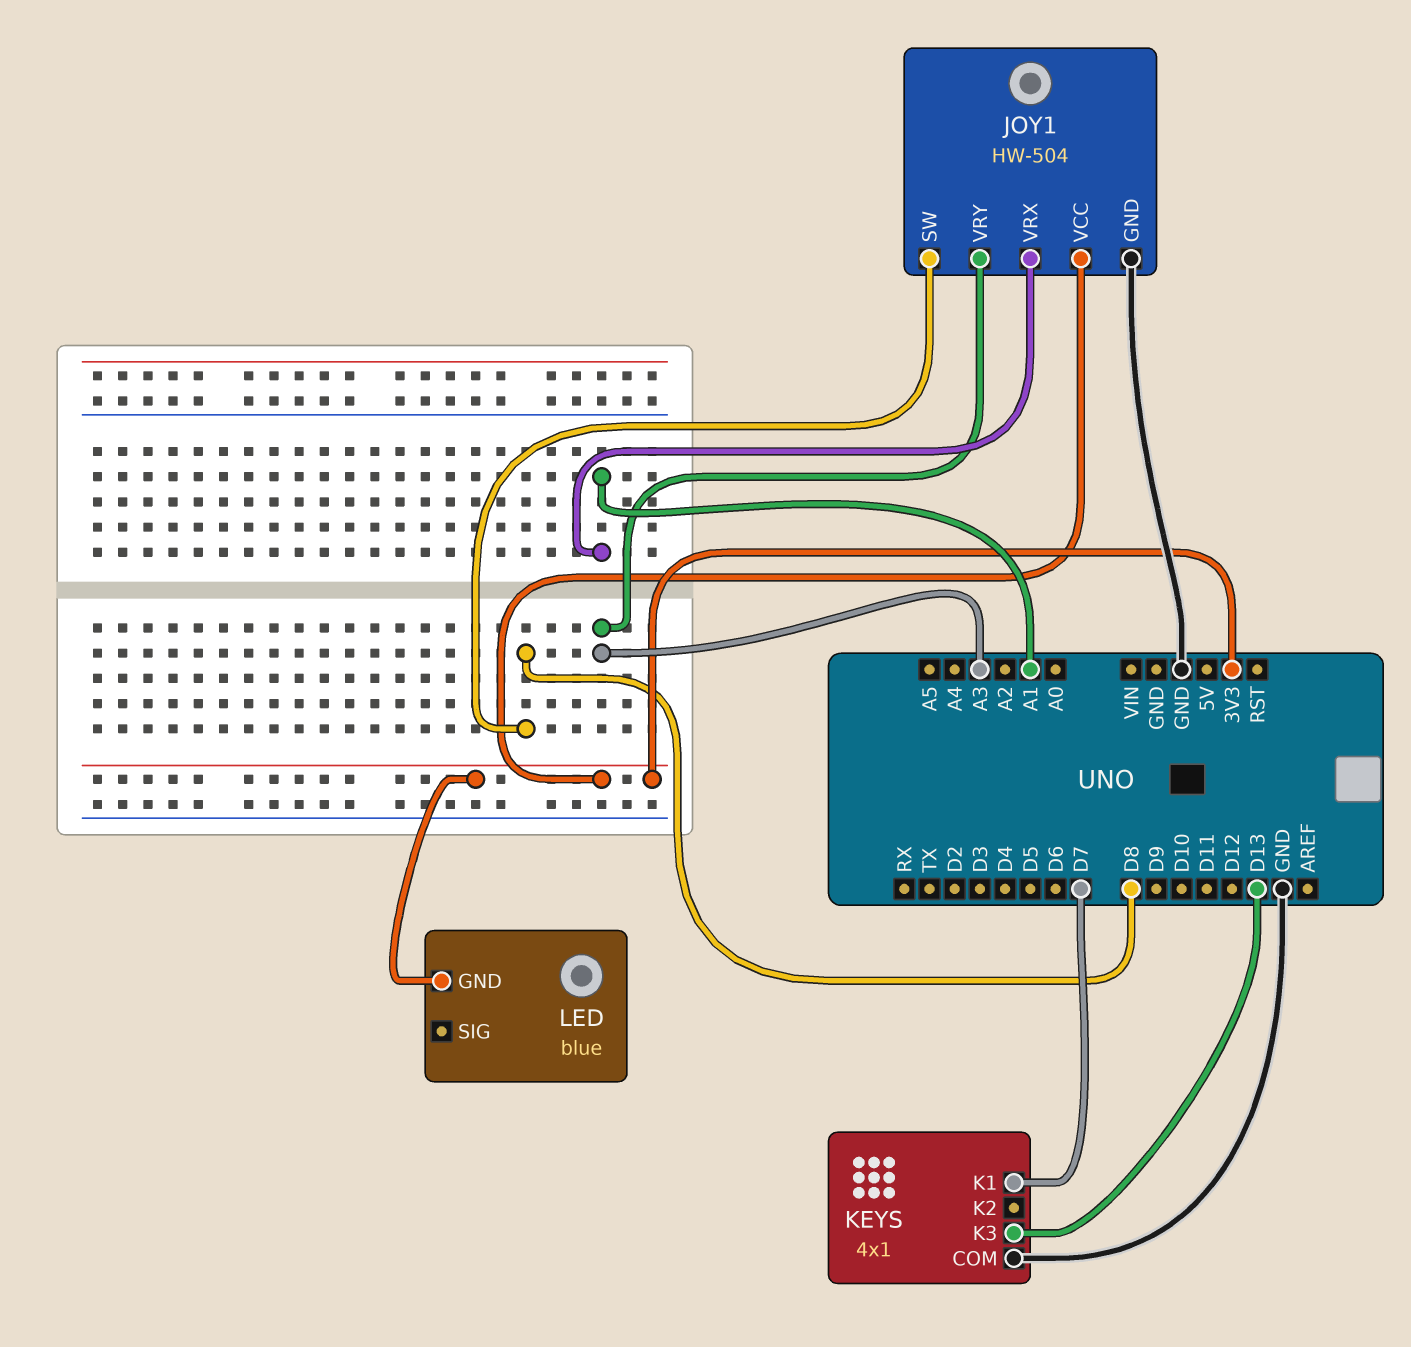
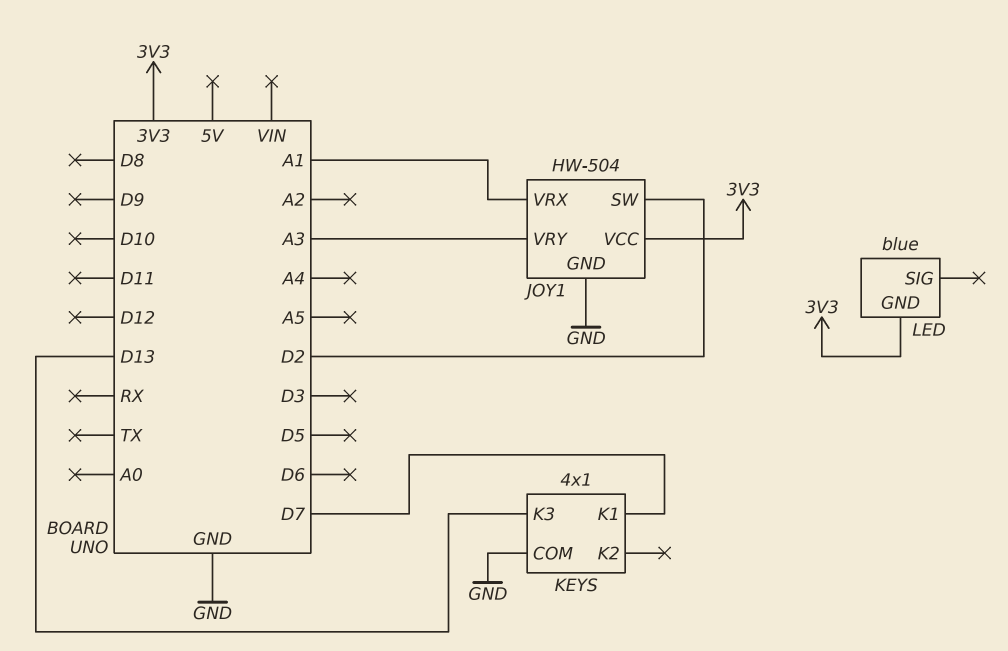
JOY1 pin SW: D8 -> D2

